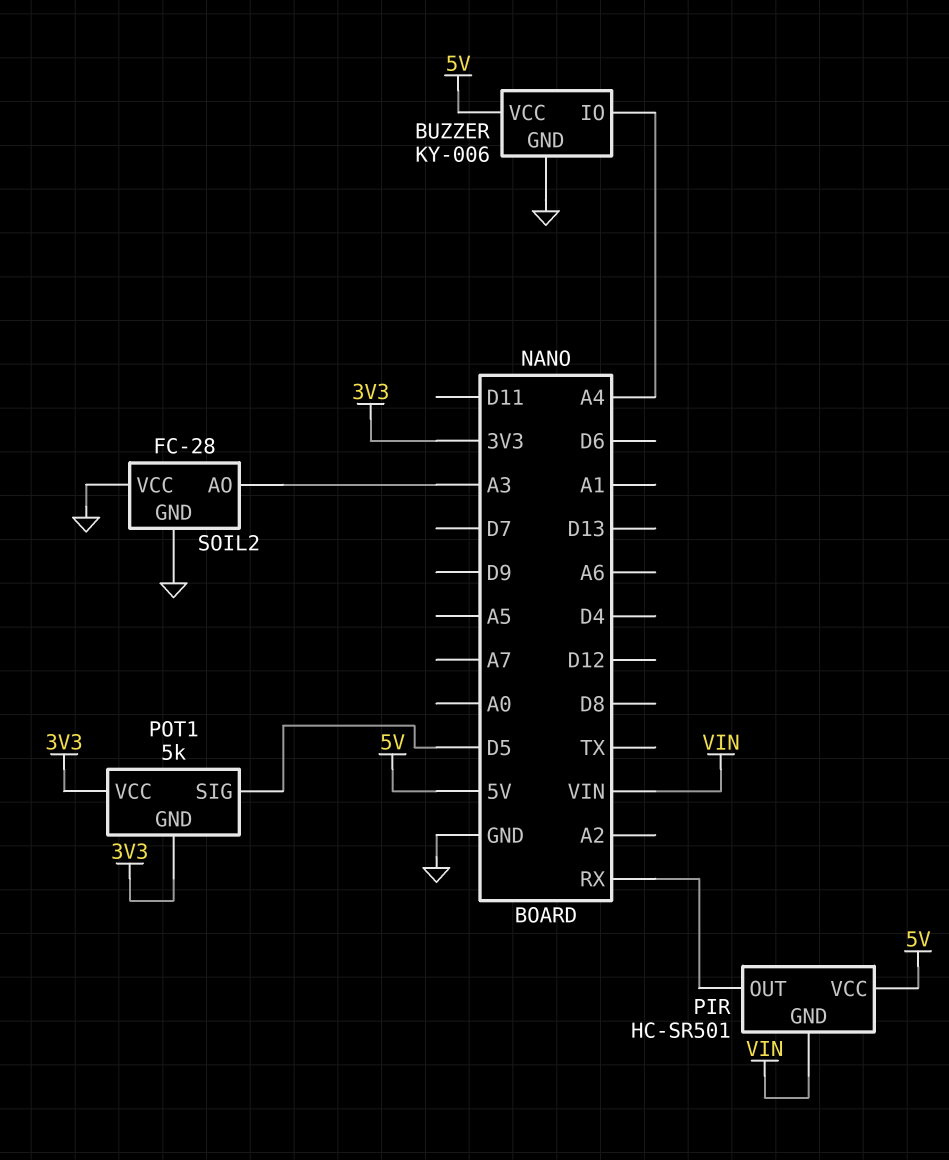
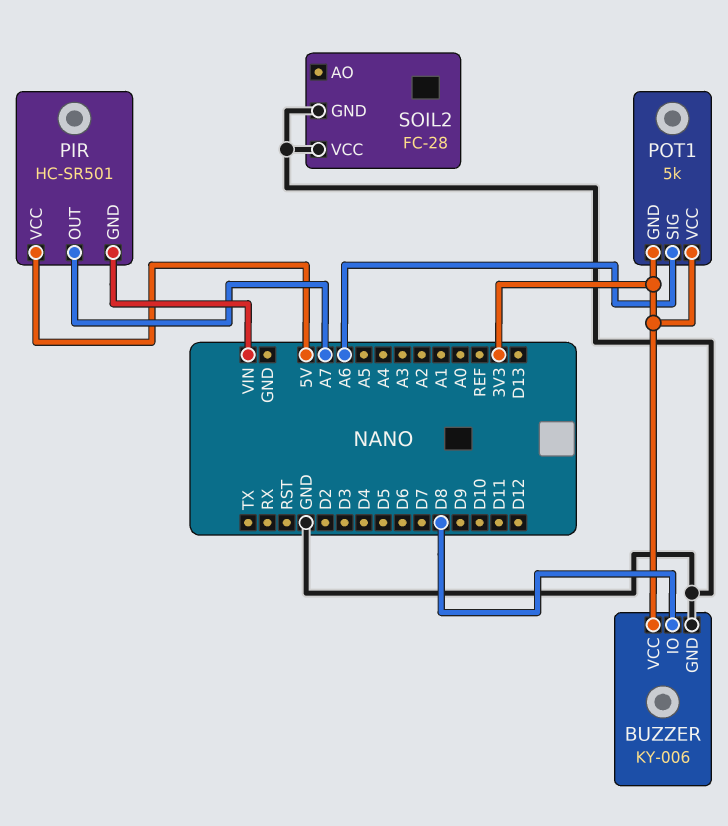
BUZZER pin IO: A4 -> D8
BUZZER pin VCC: 5V -> 3V3
PIR pin OUT: RX -> A7
POT1 pin SIG: D5 -> A6
SOIL2 pin AO: A3 -> none

